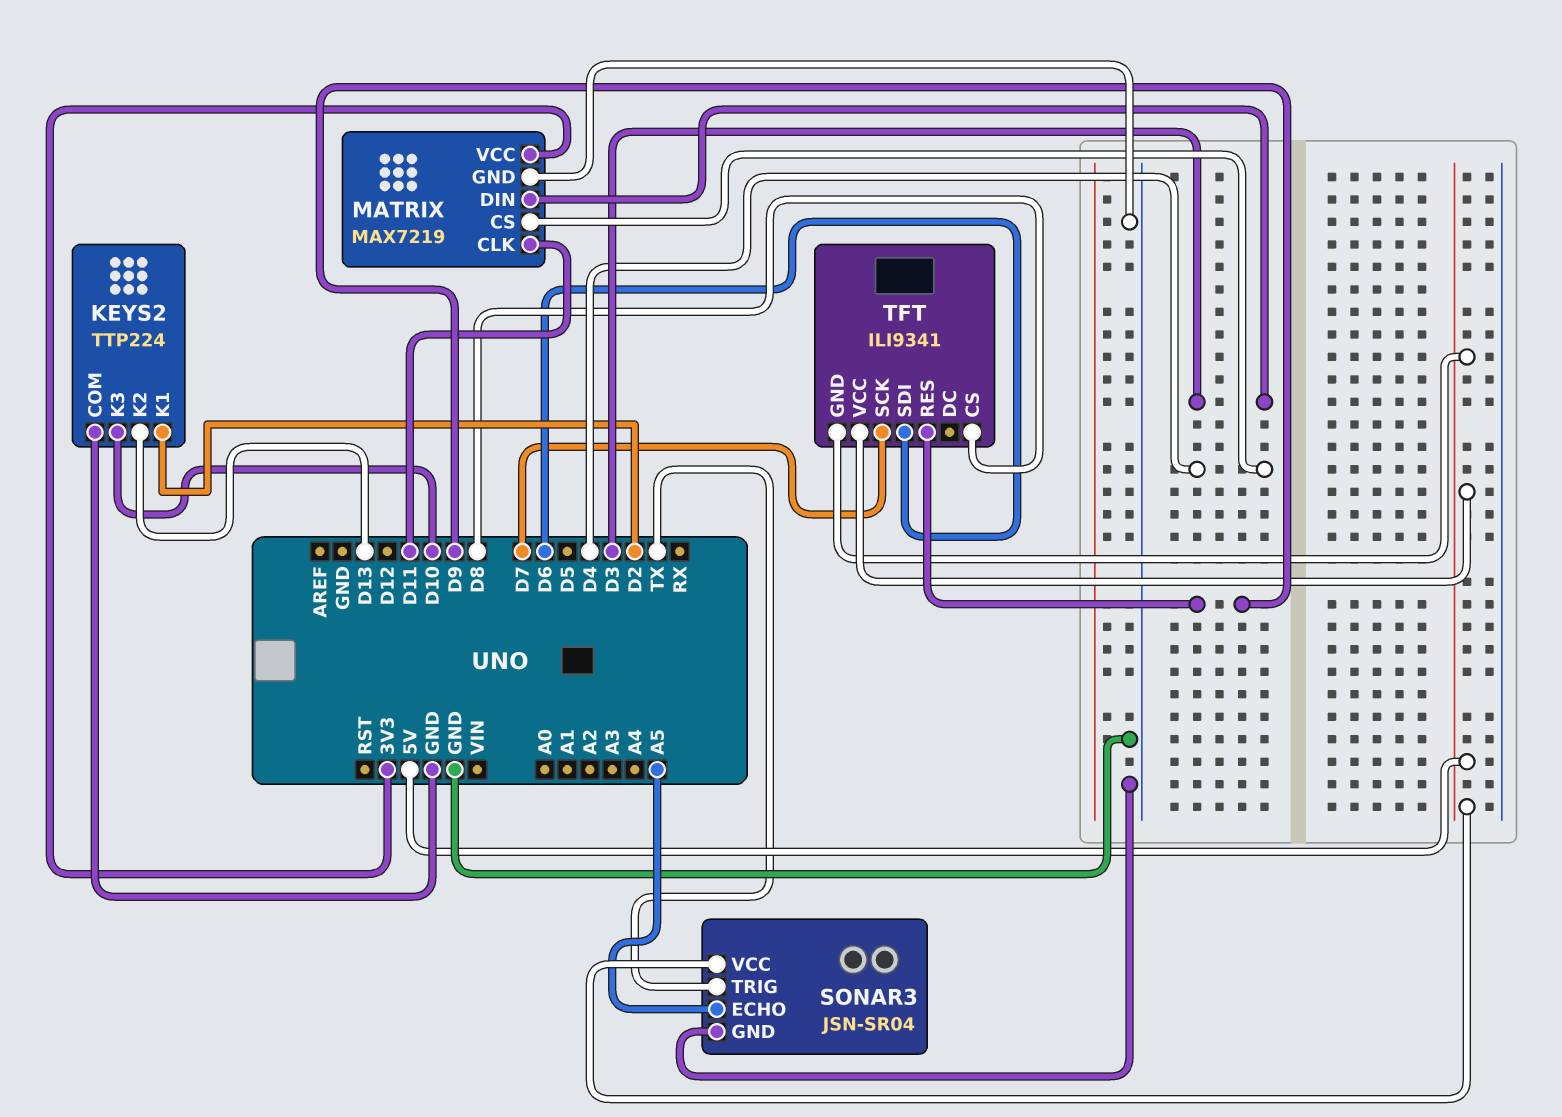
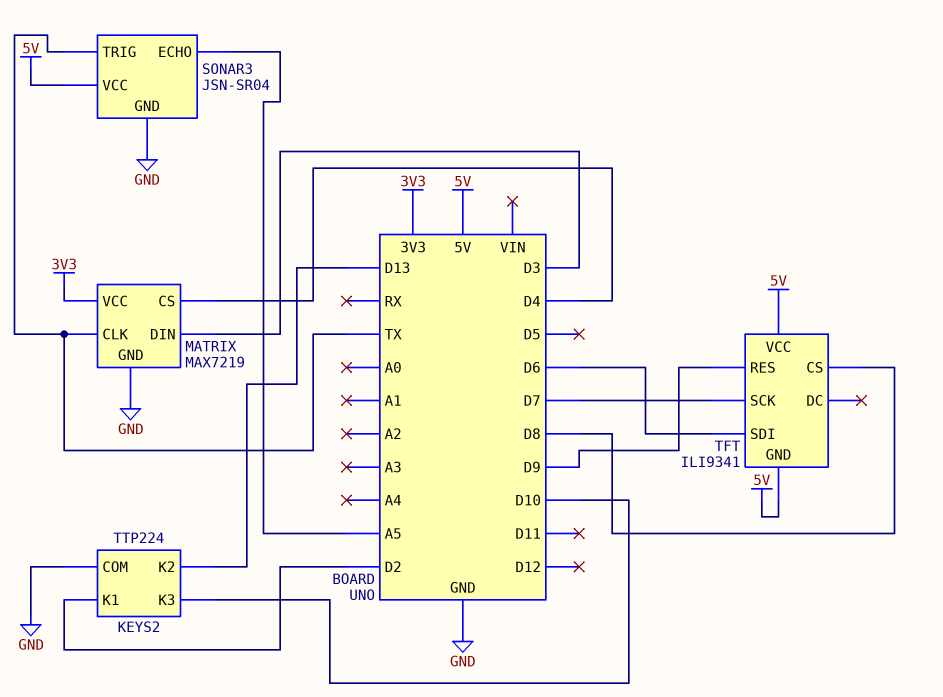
MATRIX pin CLK: D11 -> TX

